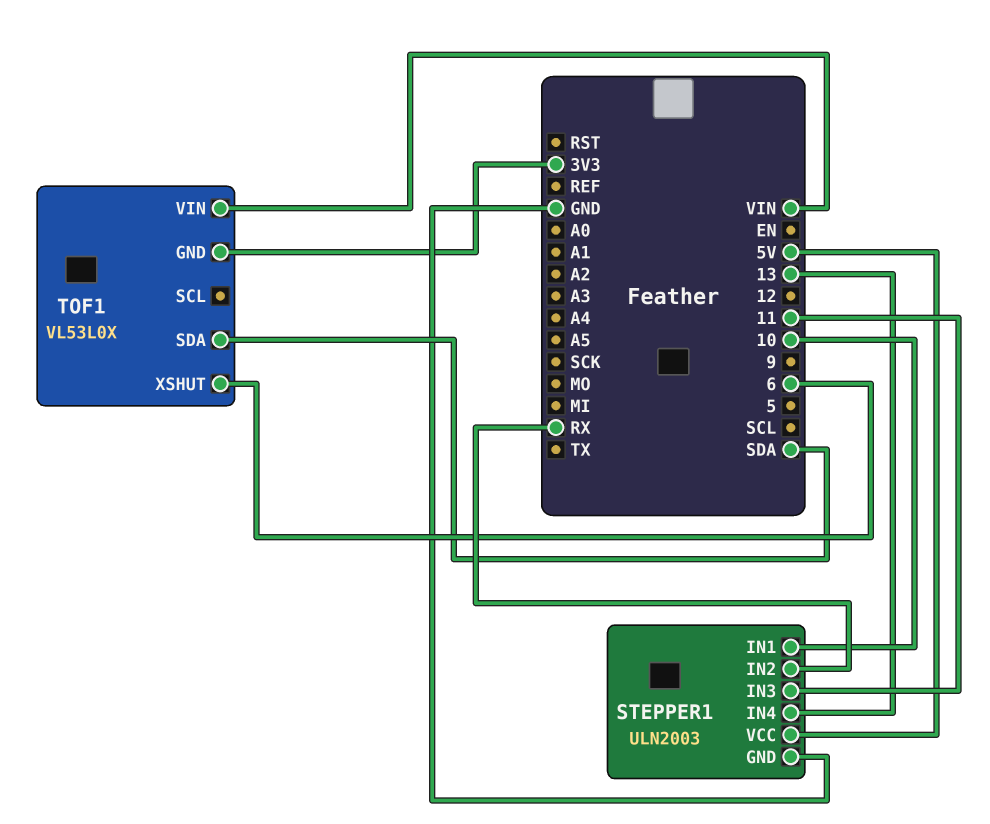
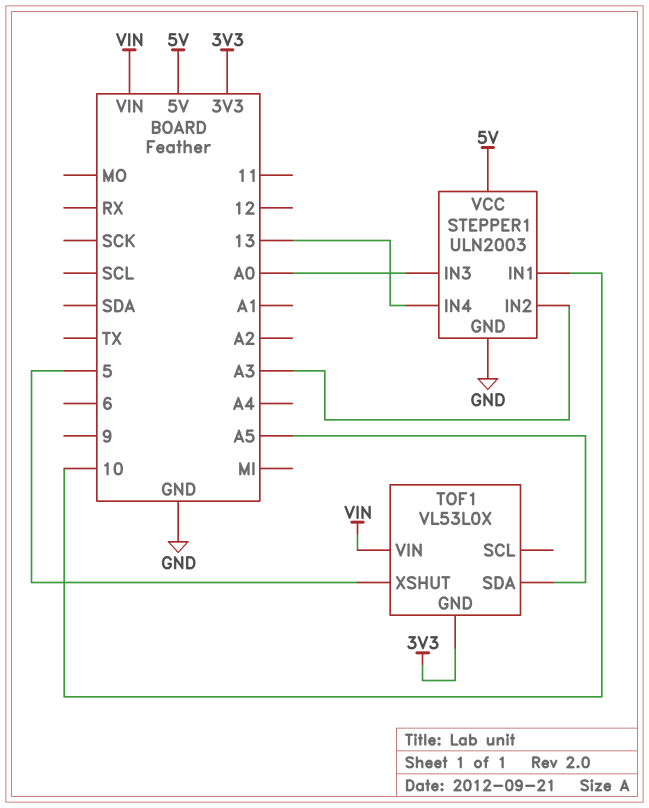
STEPPER1 pin IN2: RX -> A3
STEPPER1 pin IN3: 11 -> A0
TOF1 pin SDA: SDA -> A5
TOF1 pin XSHUT: 6 -> 5

